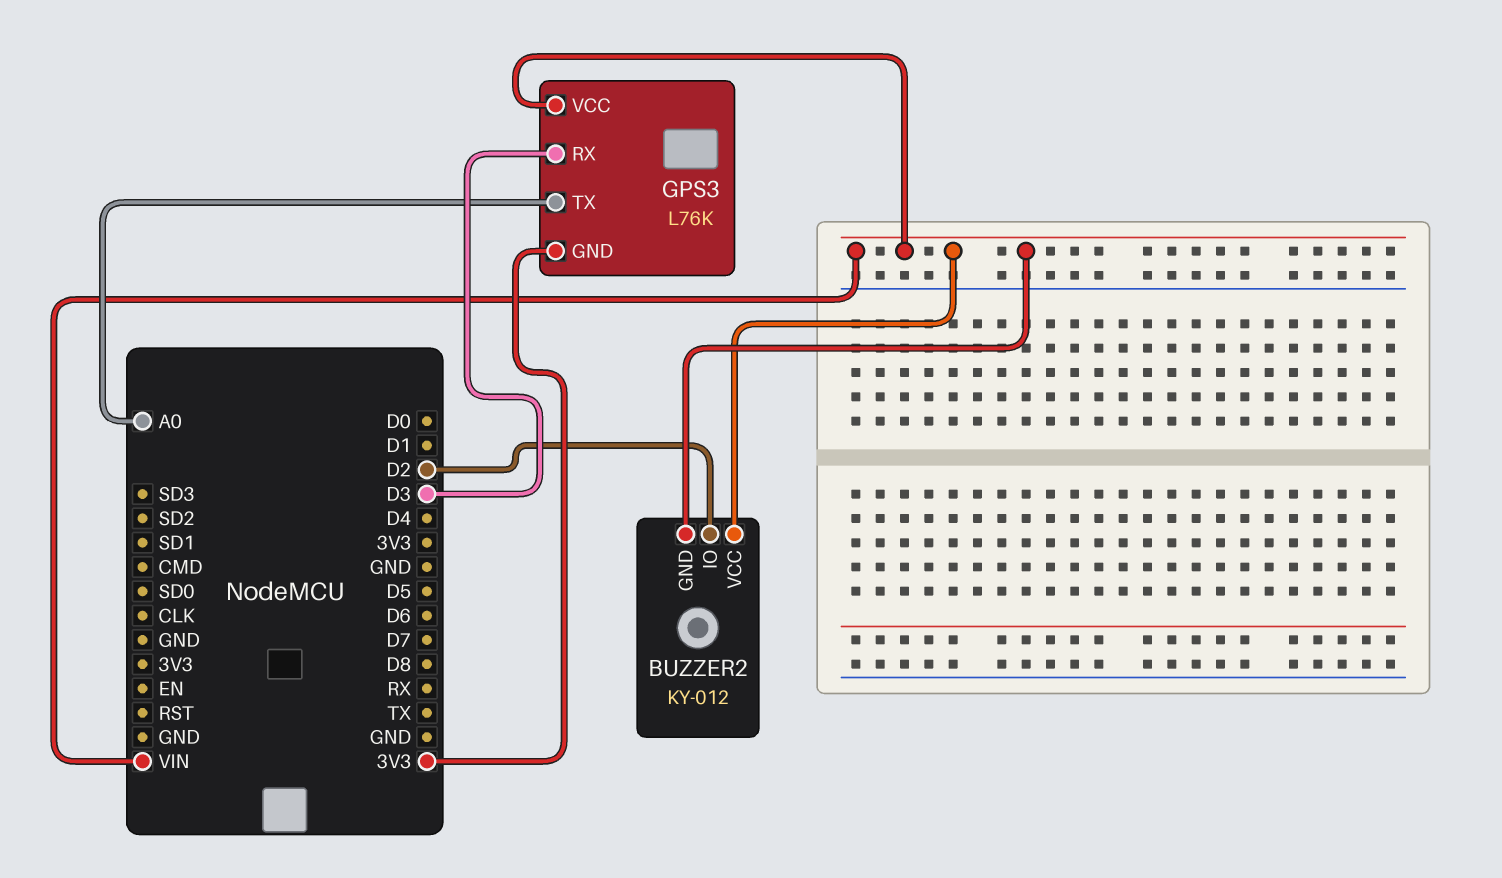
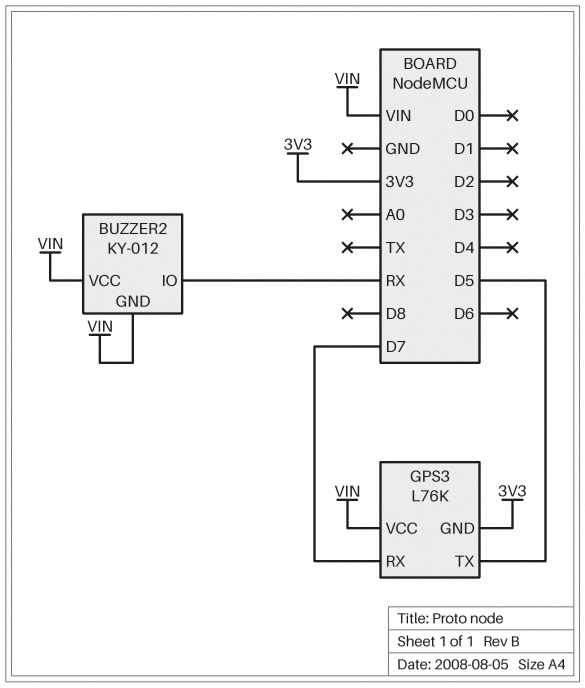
BUZZER2 pin IO: D2 -> RX
GPS3 pin RX: D3 -> D7
GPS3 pin TX: A0 -> D5

